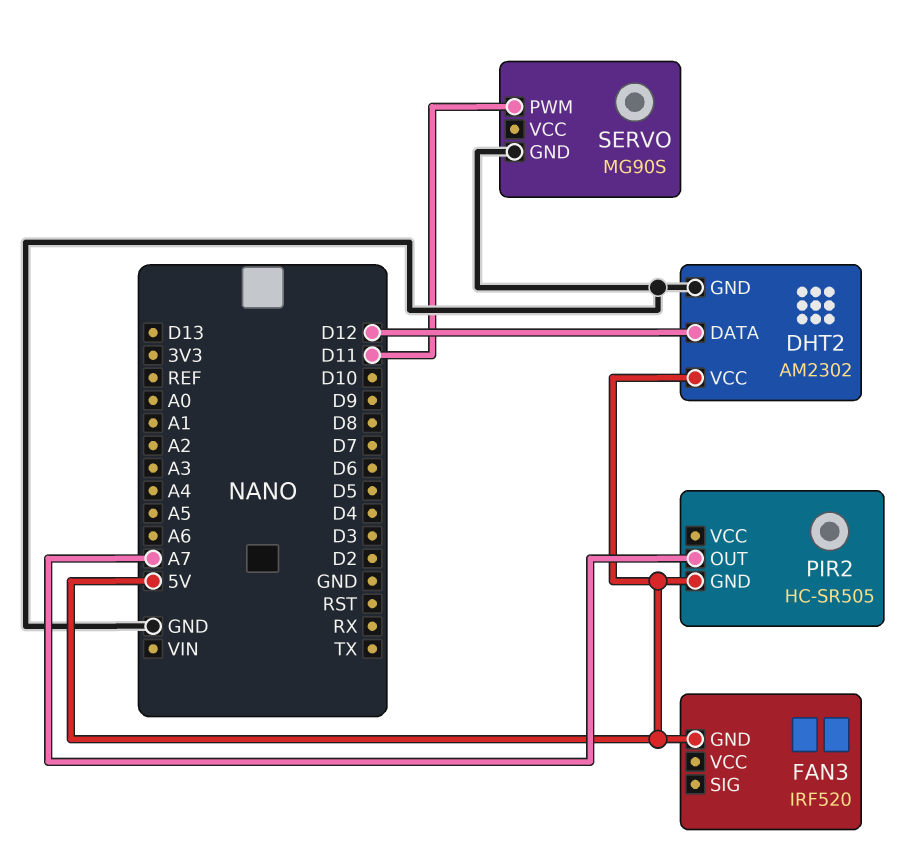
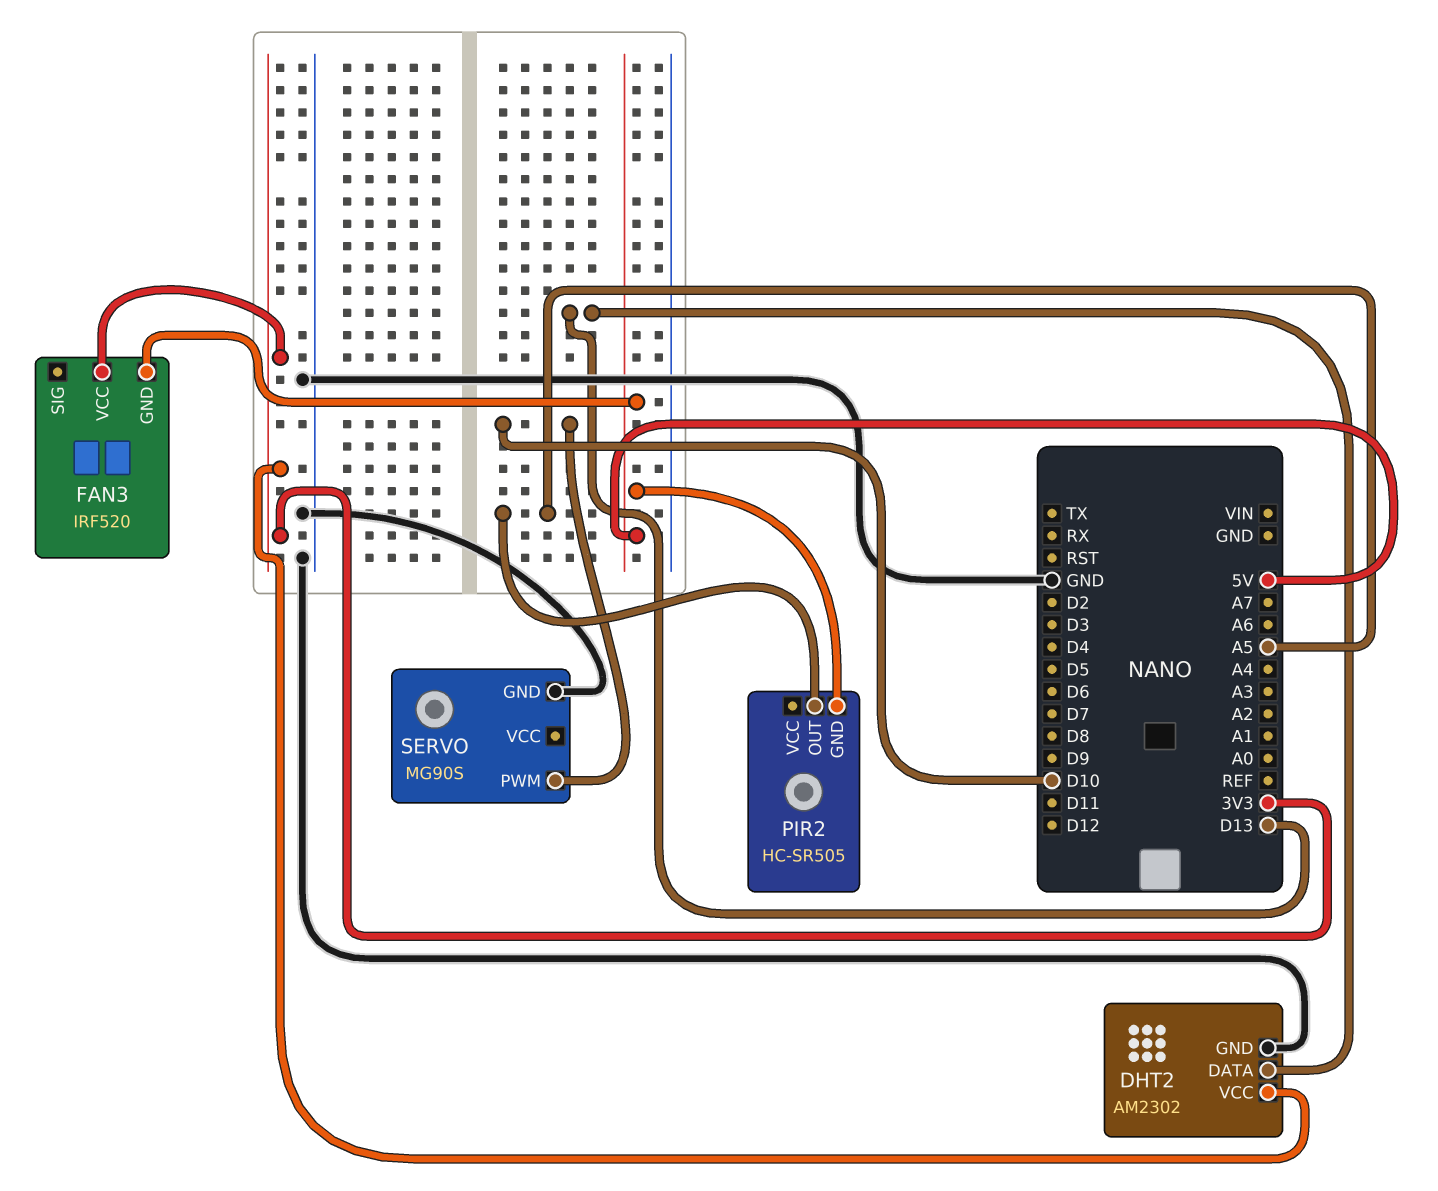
DHT2 pin DATA: D12 -> D13
DHT2 pin VCC: 5V -> 3V3
FAN3 pin VCC: none -> 3V3
PIR2 pin OUT: A7 -> A5
SERVO pin PWM: D11 -> D10

